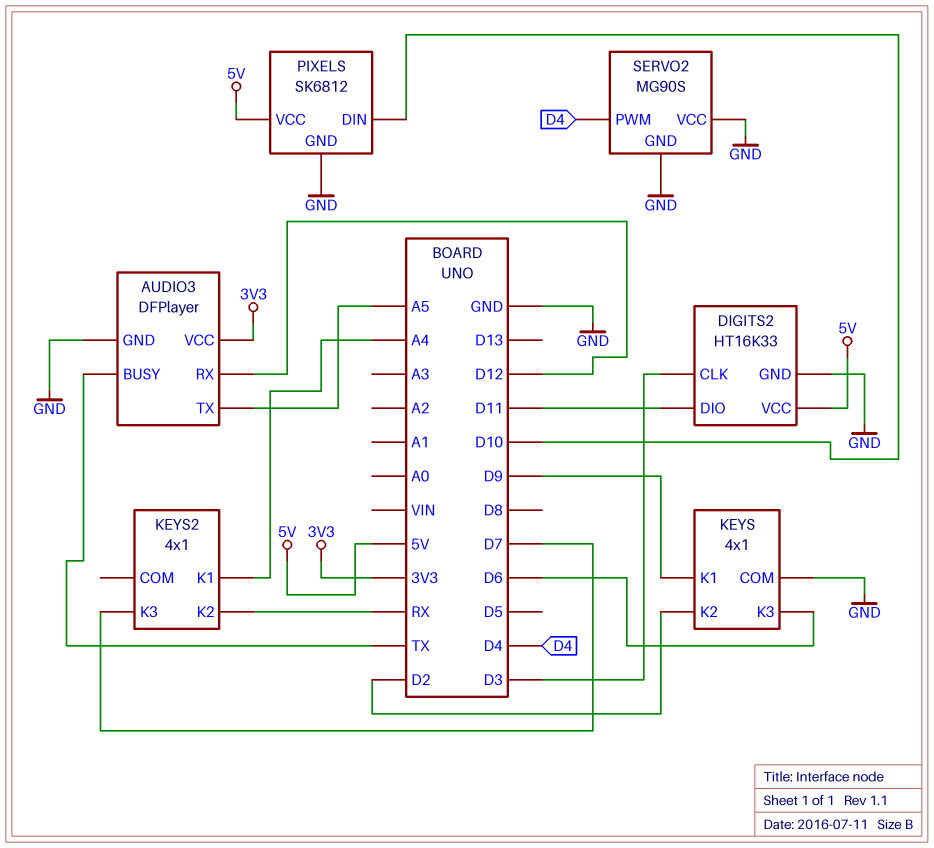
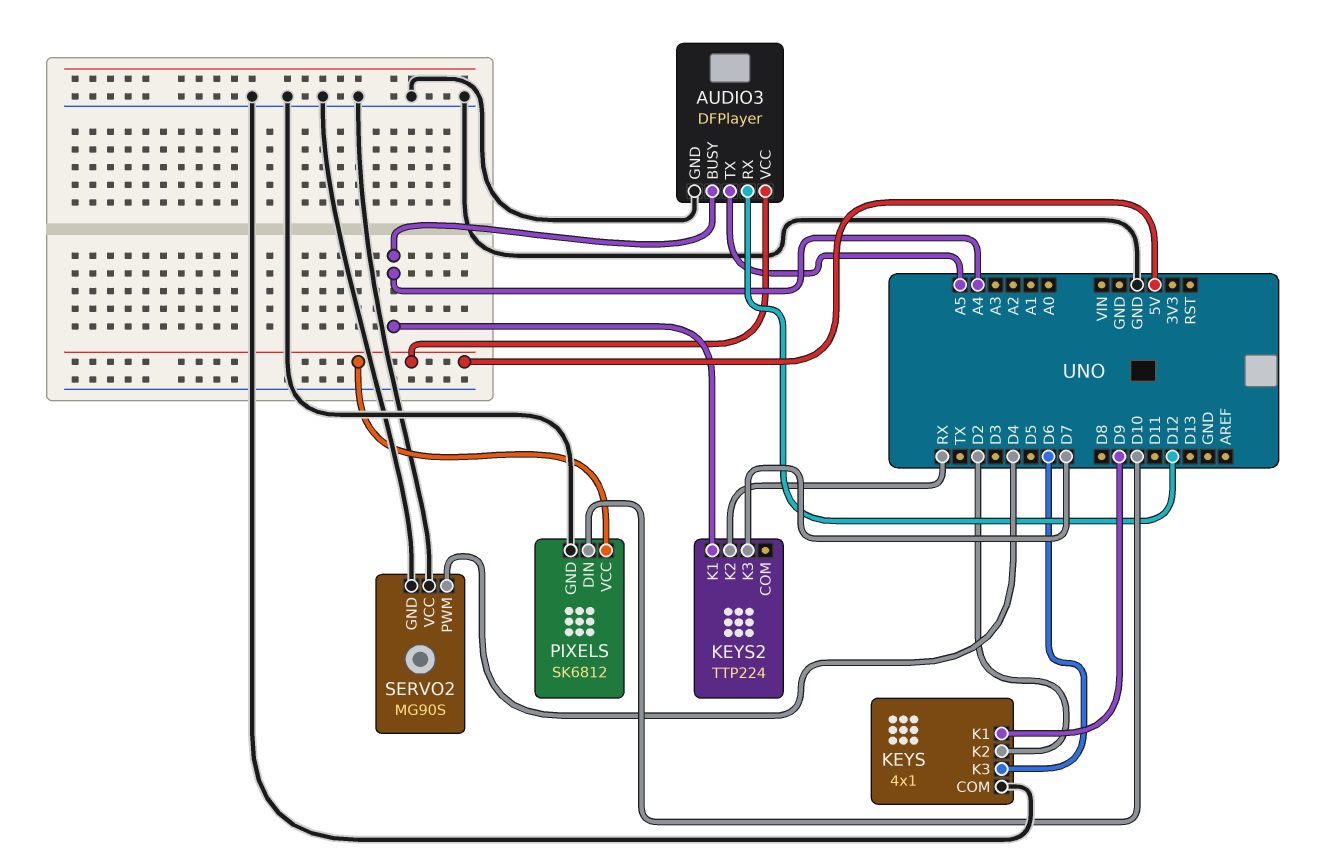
AUDIO3 pin BUSY: TX -> A4
AUDIO3 pin VCC: 3V3 -> 5V
DIGITS2: HT16K33 -> none
DIGITS2 pin CLK: D3 -> none
DIGITS2 pin DIO: D11 -> none
DIGITS2 pin GND: GND -> none
DIGITS2 pin VCC: 5V -> none
KEYS2: 4x1 -> TTP224

